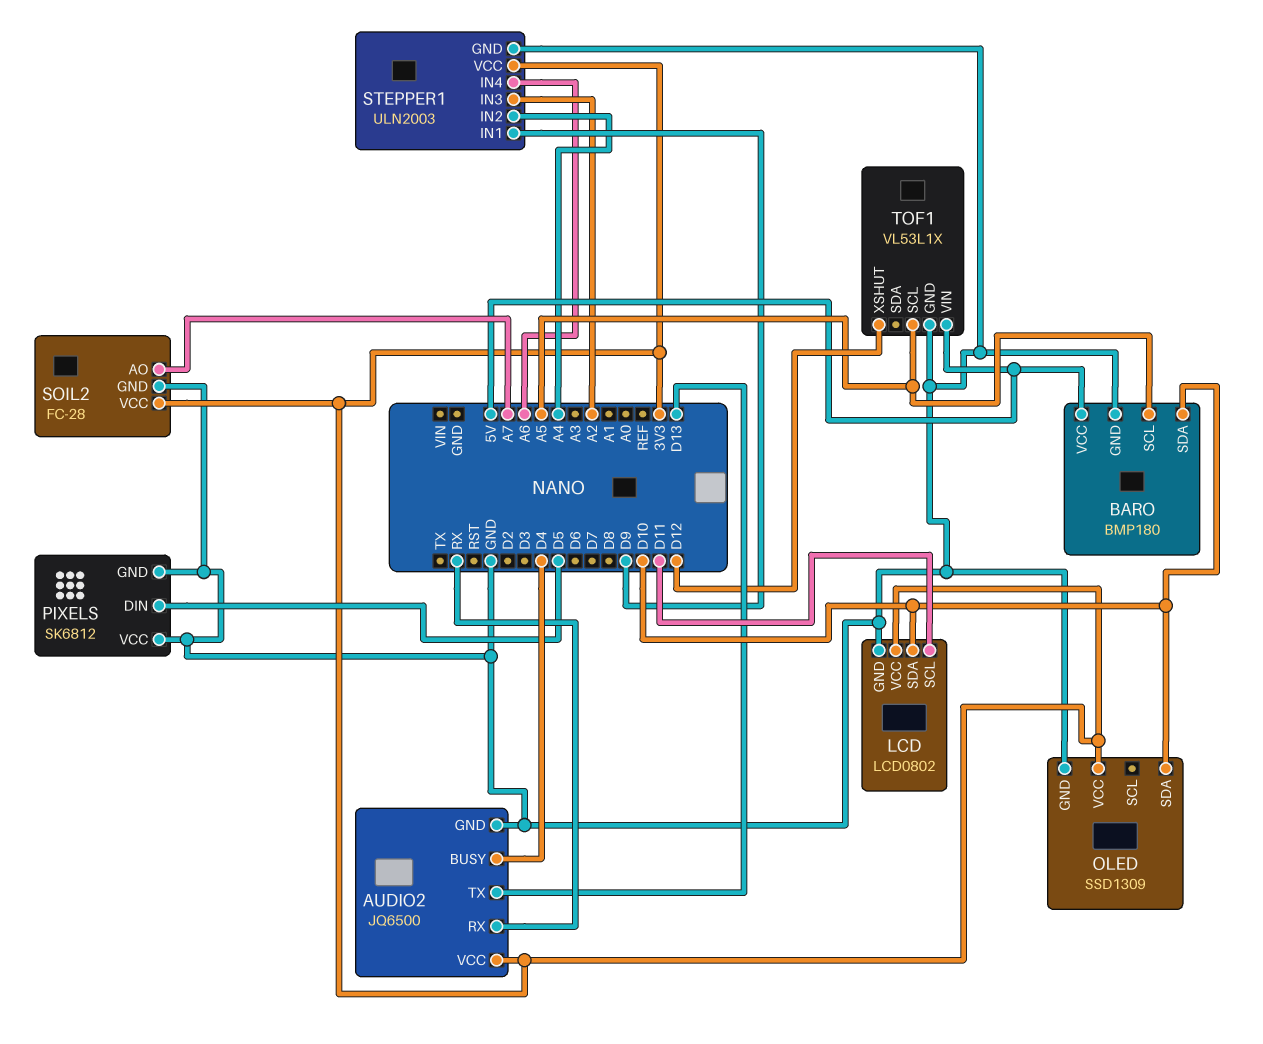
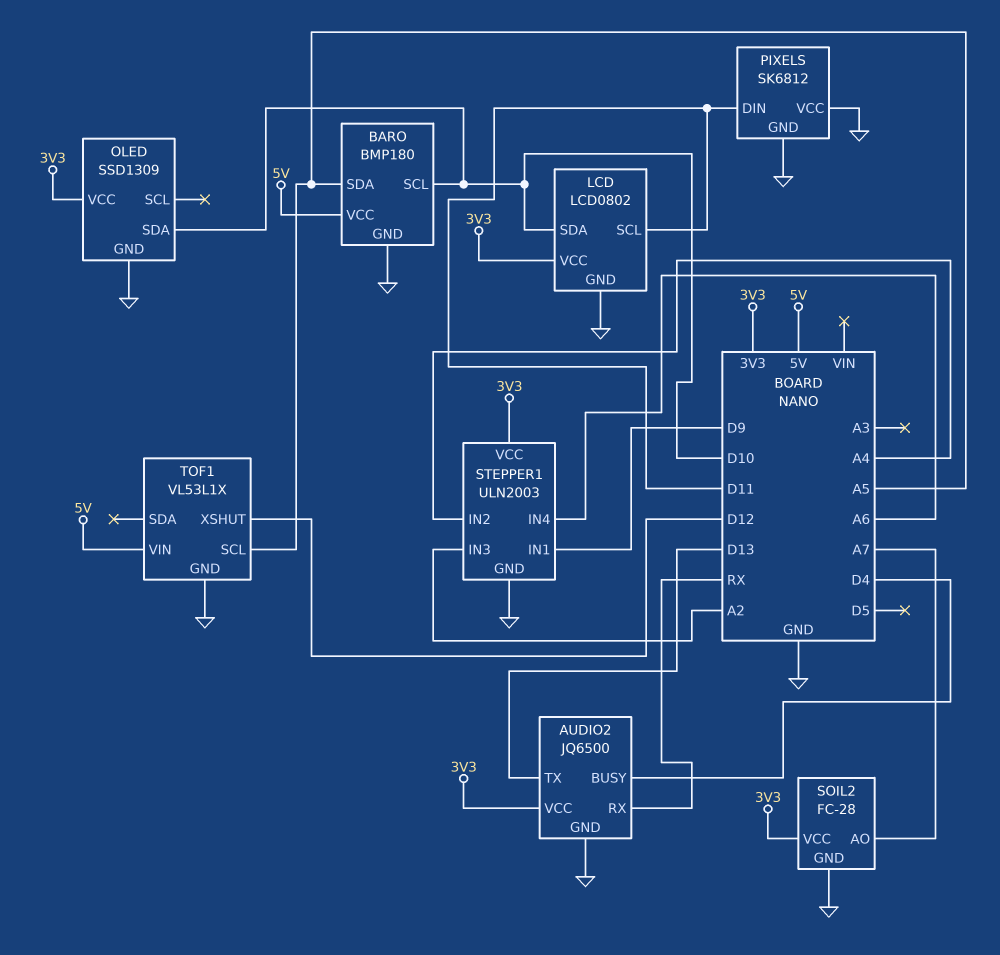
BARO pin SCL: A5 -> D10
BARO pin SDA: D10 -> A5
PIXELS pin DIN: D5 -> D11

